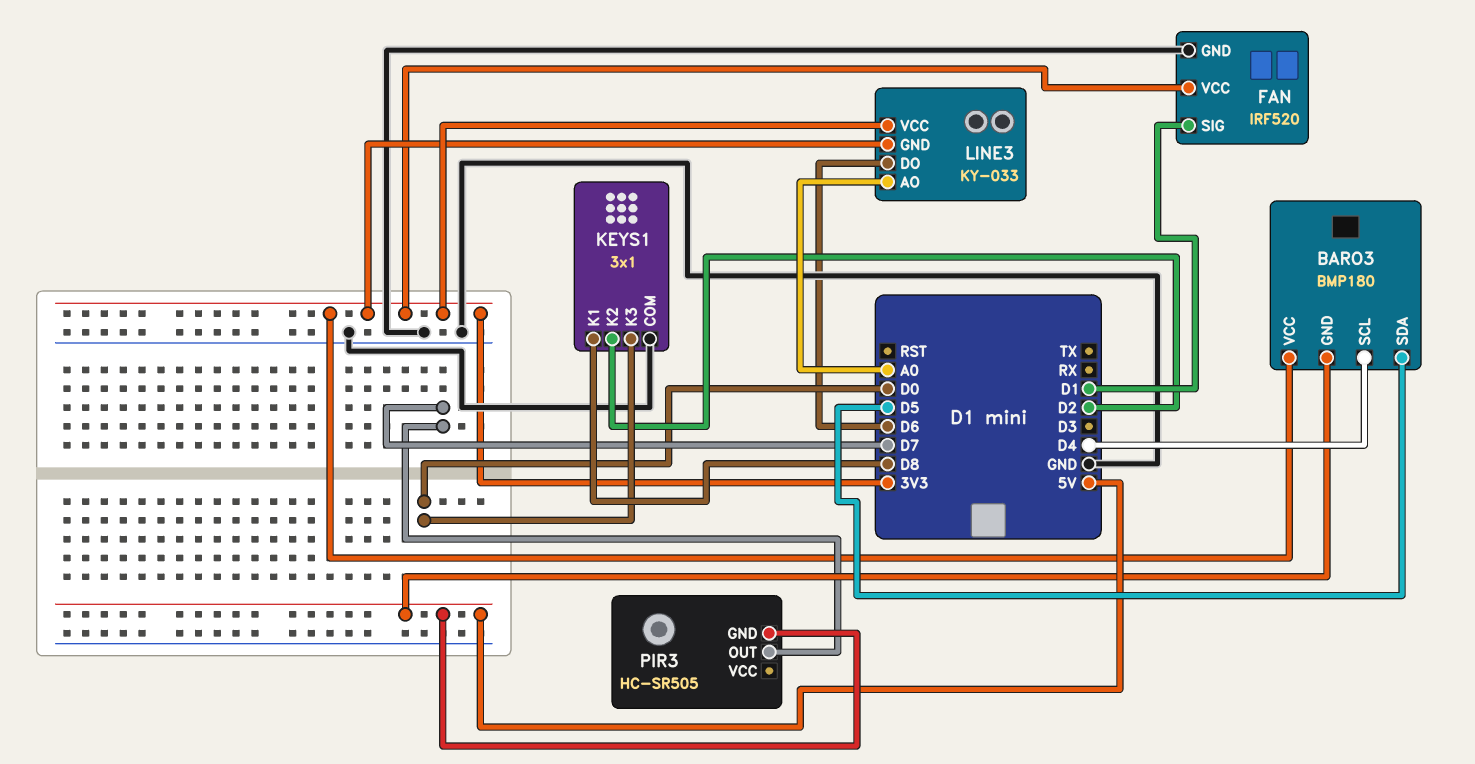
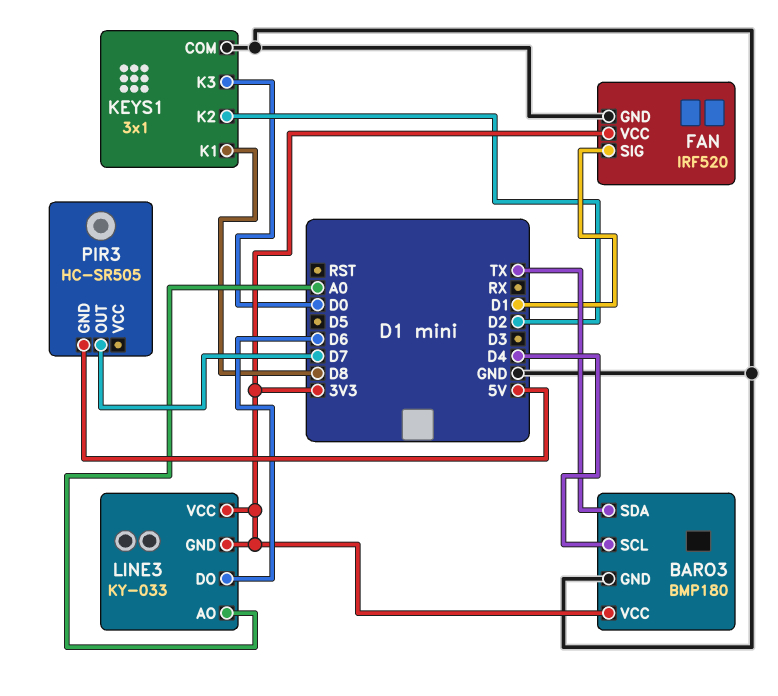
BARO3 pin GND: 5V -> GND
BARO3 pin SDA: D5 -> TX

